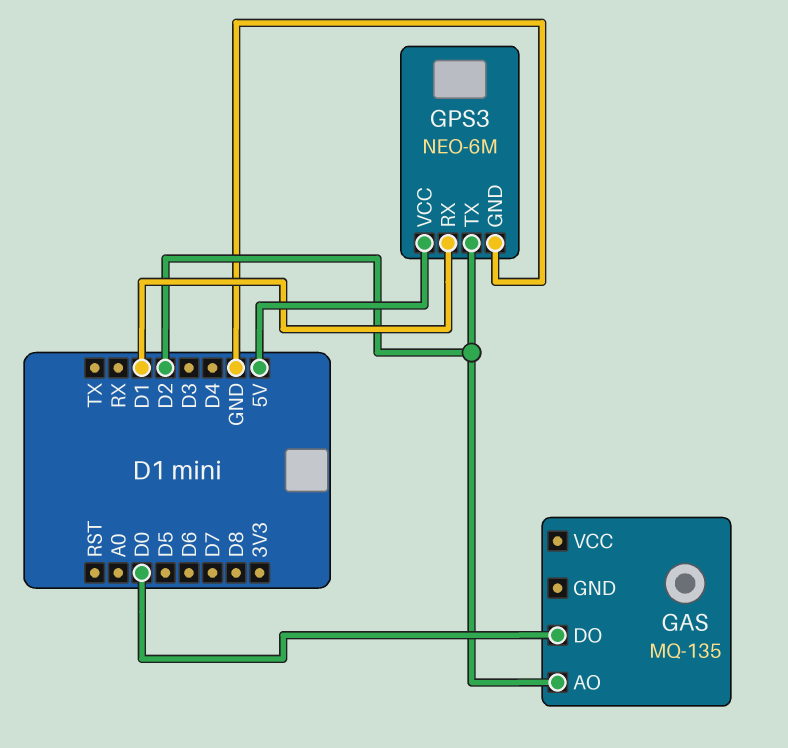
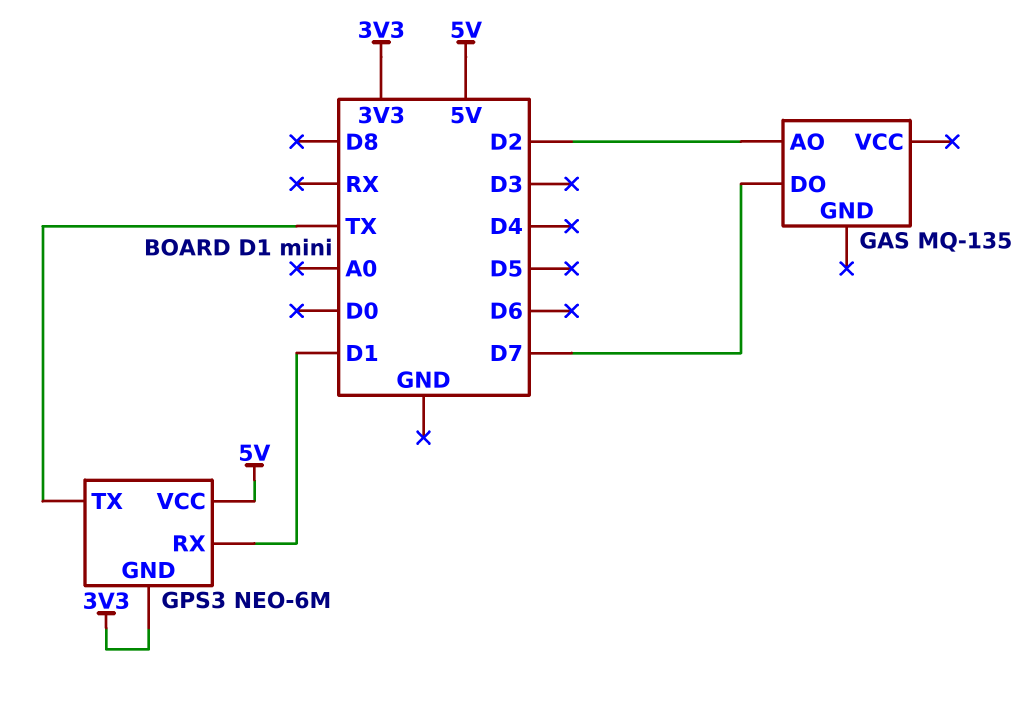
GAS pin DO: D0 -> D7
GPS3 pin GND: GND -> 3V3
GPS3 pin TX: D2 -> TX

